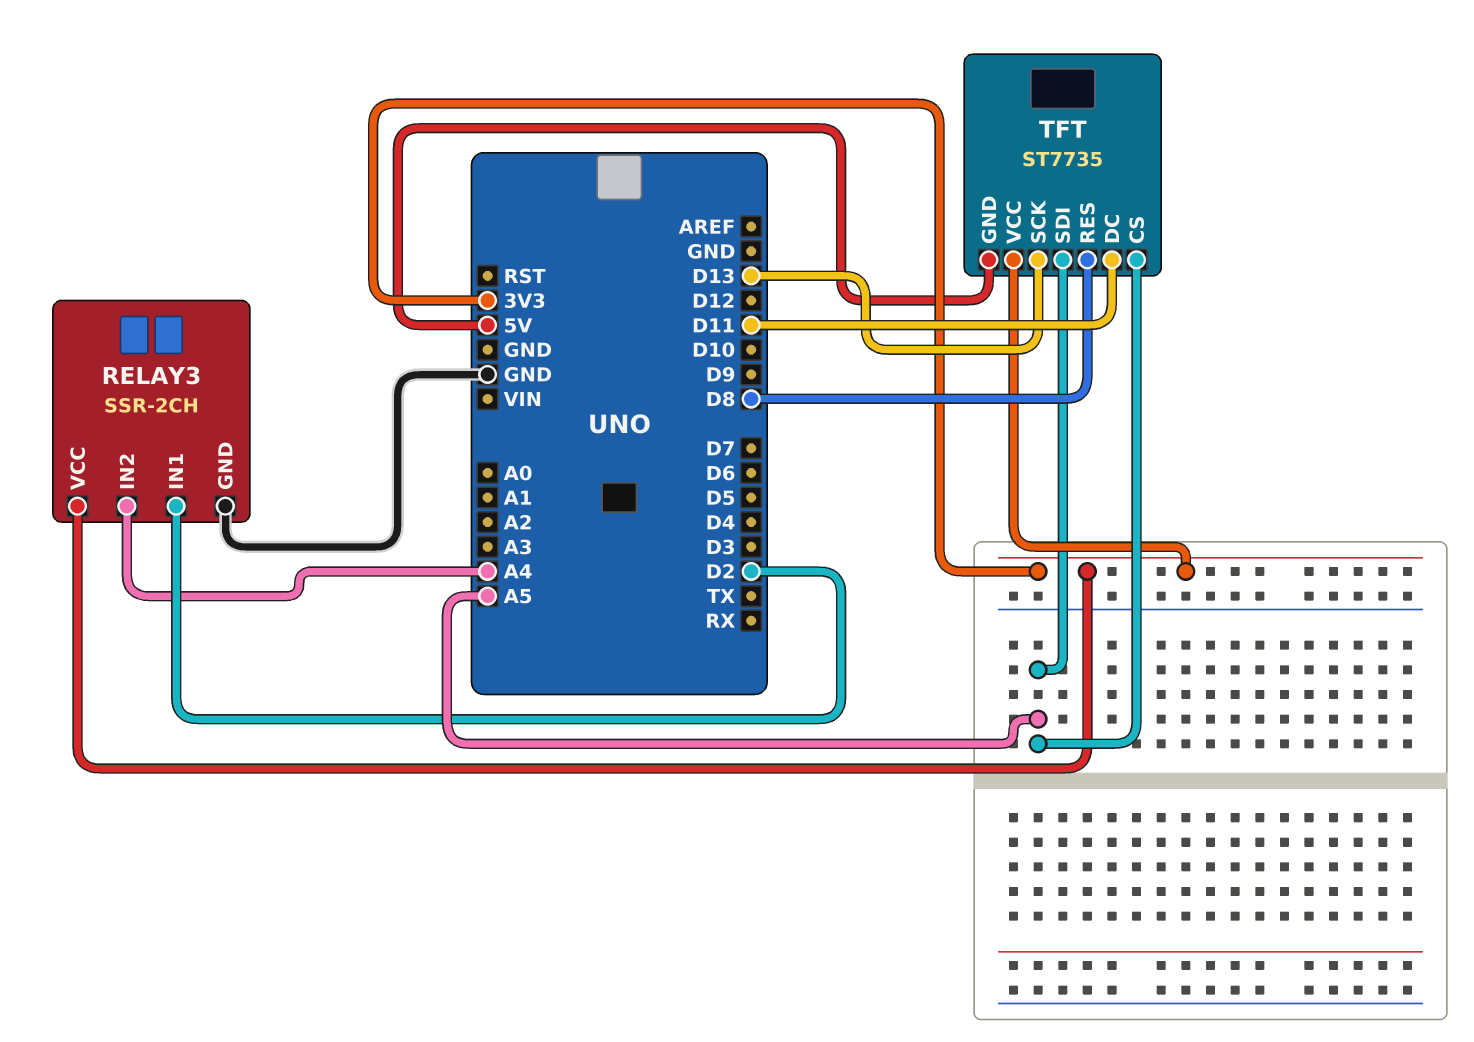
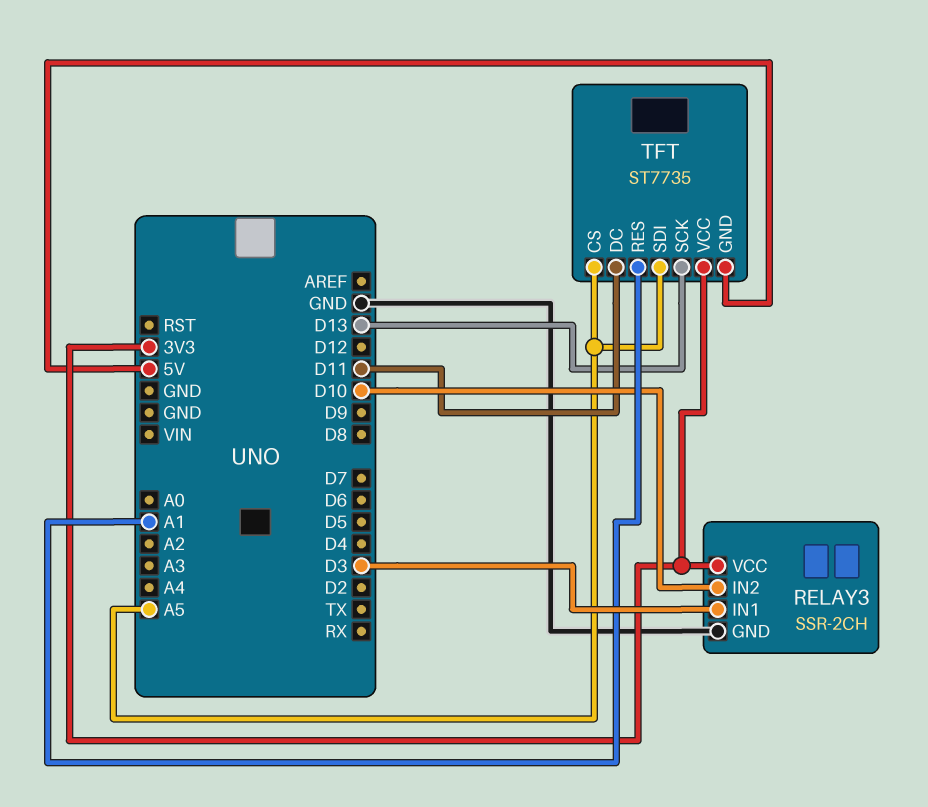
RELAY3 pin IN1: D2 -> D3
RELAY3 pin IN2: A4 -> D10
TFT pin RES: D8 -> A1

